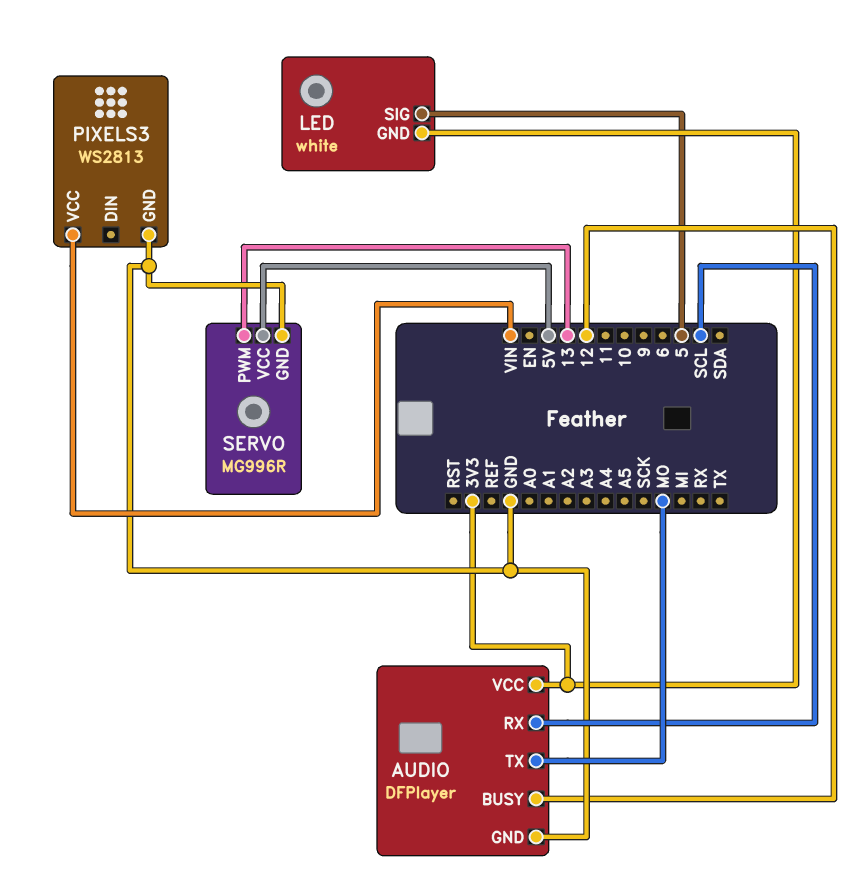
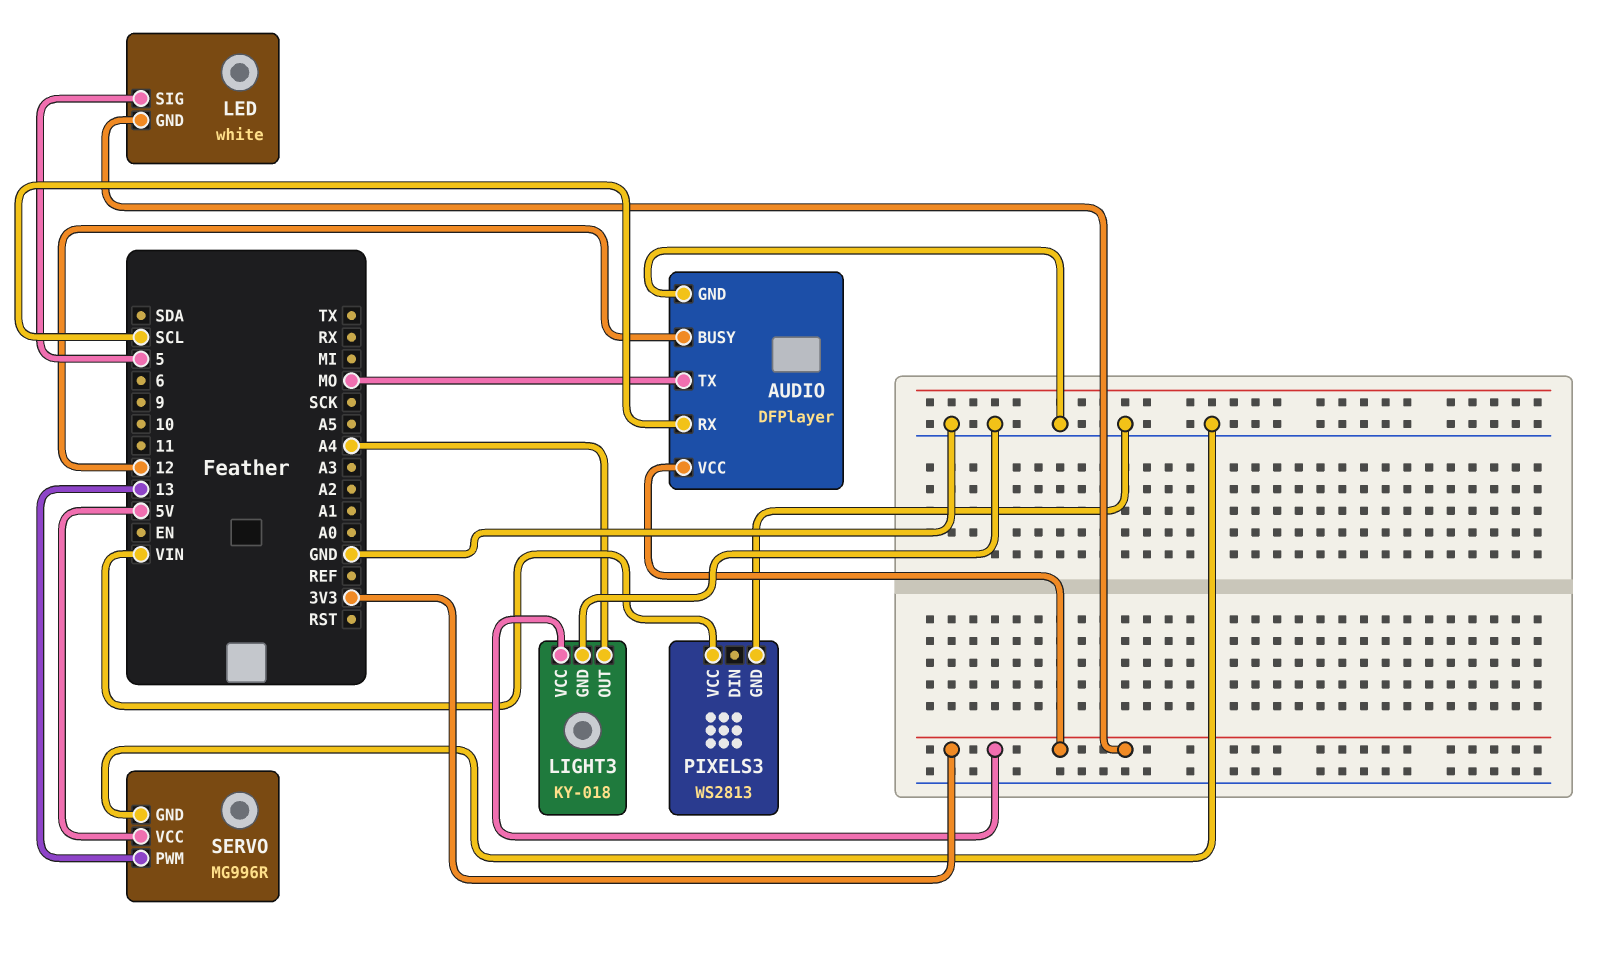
LIGHT3: none -> KY-018
LIGHT3 pin GND: none -> GND
LIGHT3 pin OUT: none -> A4
LIGHT3 pin VCC: none -> 3V3

